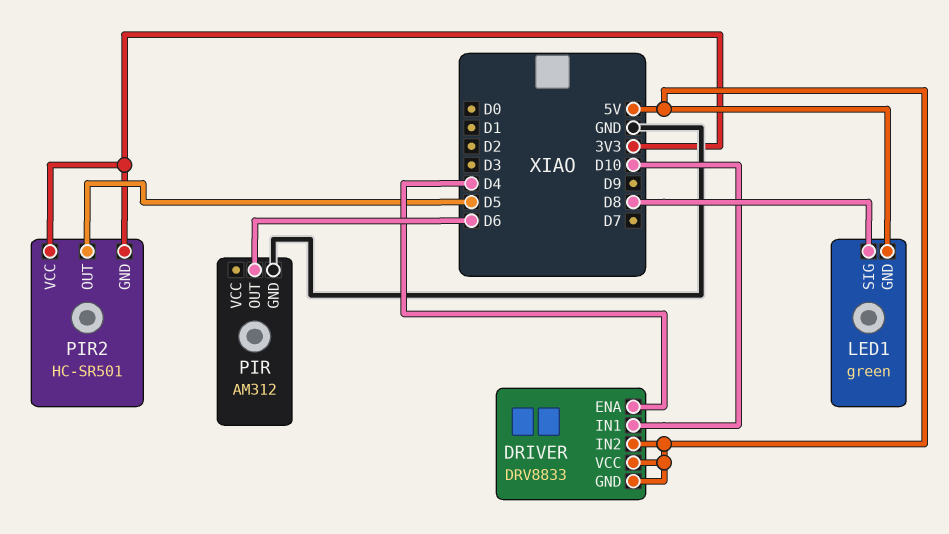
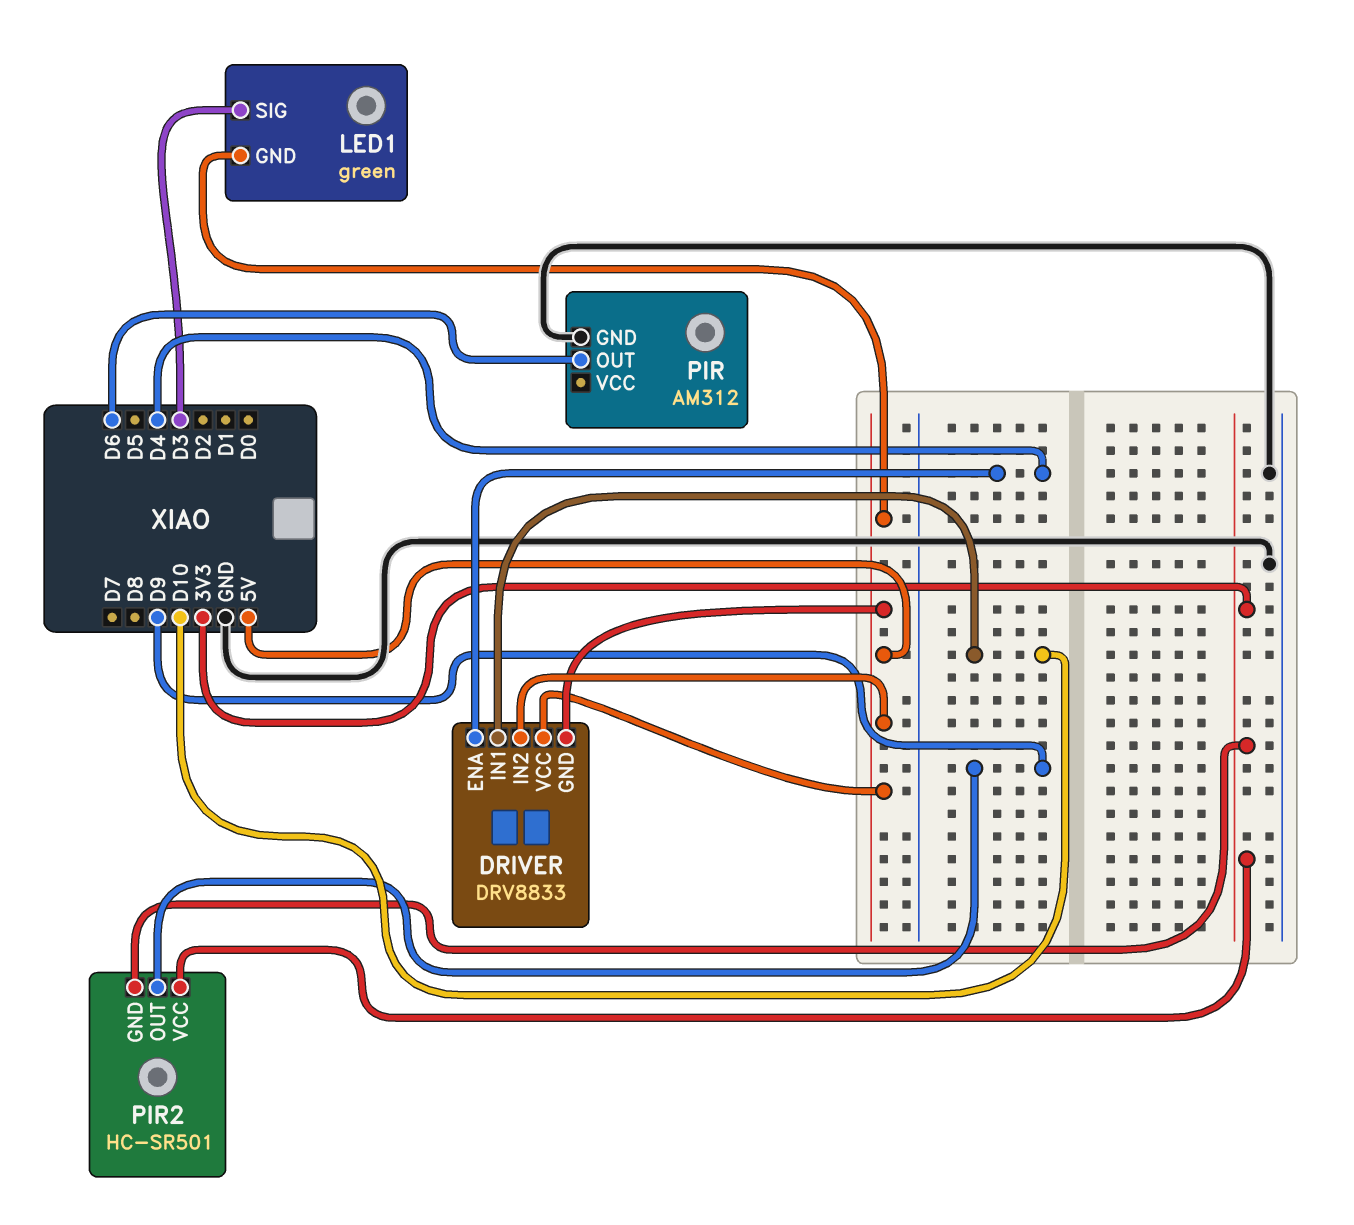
LED1 pin SIG: D8 -> D3
PIR2 pin OUT: D5 -> D9

